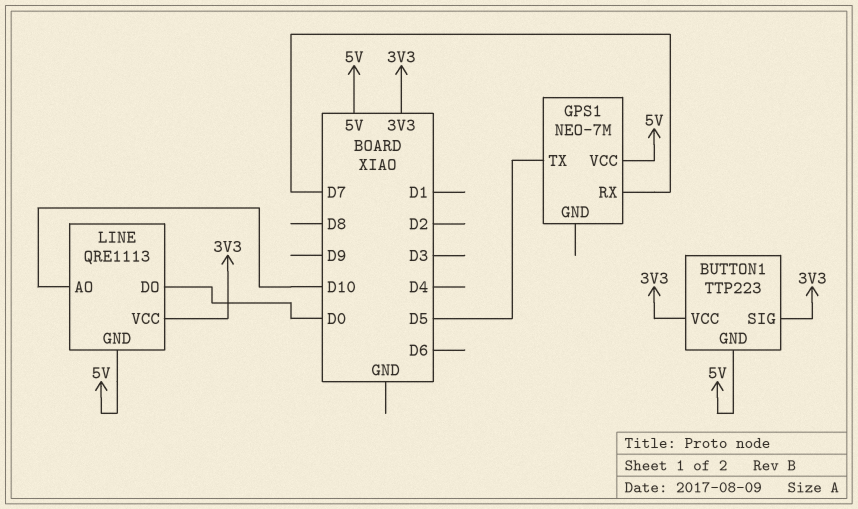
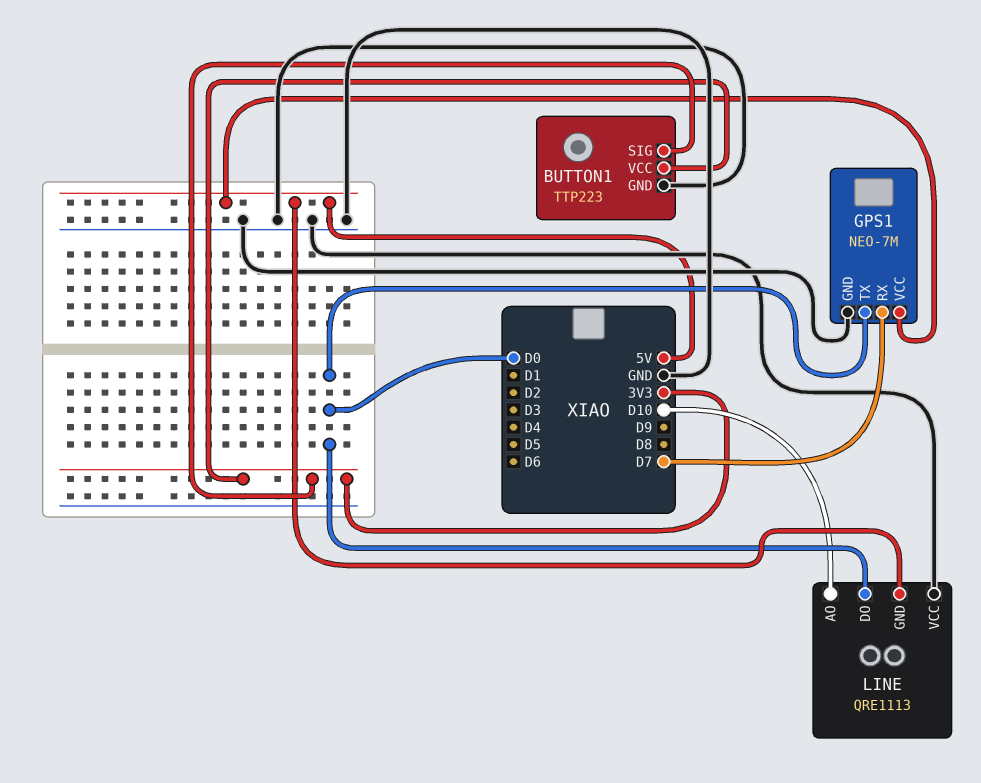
BUTTON1 pin GND: 5V -> GND
GPS1 pin GND: none -> GND
GPS1 pin TX: D5 -> D0
LINE pin VCC: 3V3 -> GND

